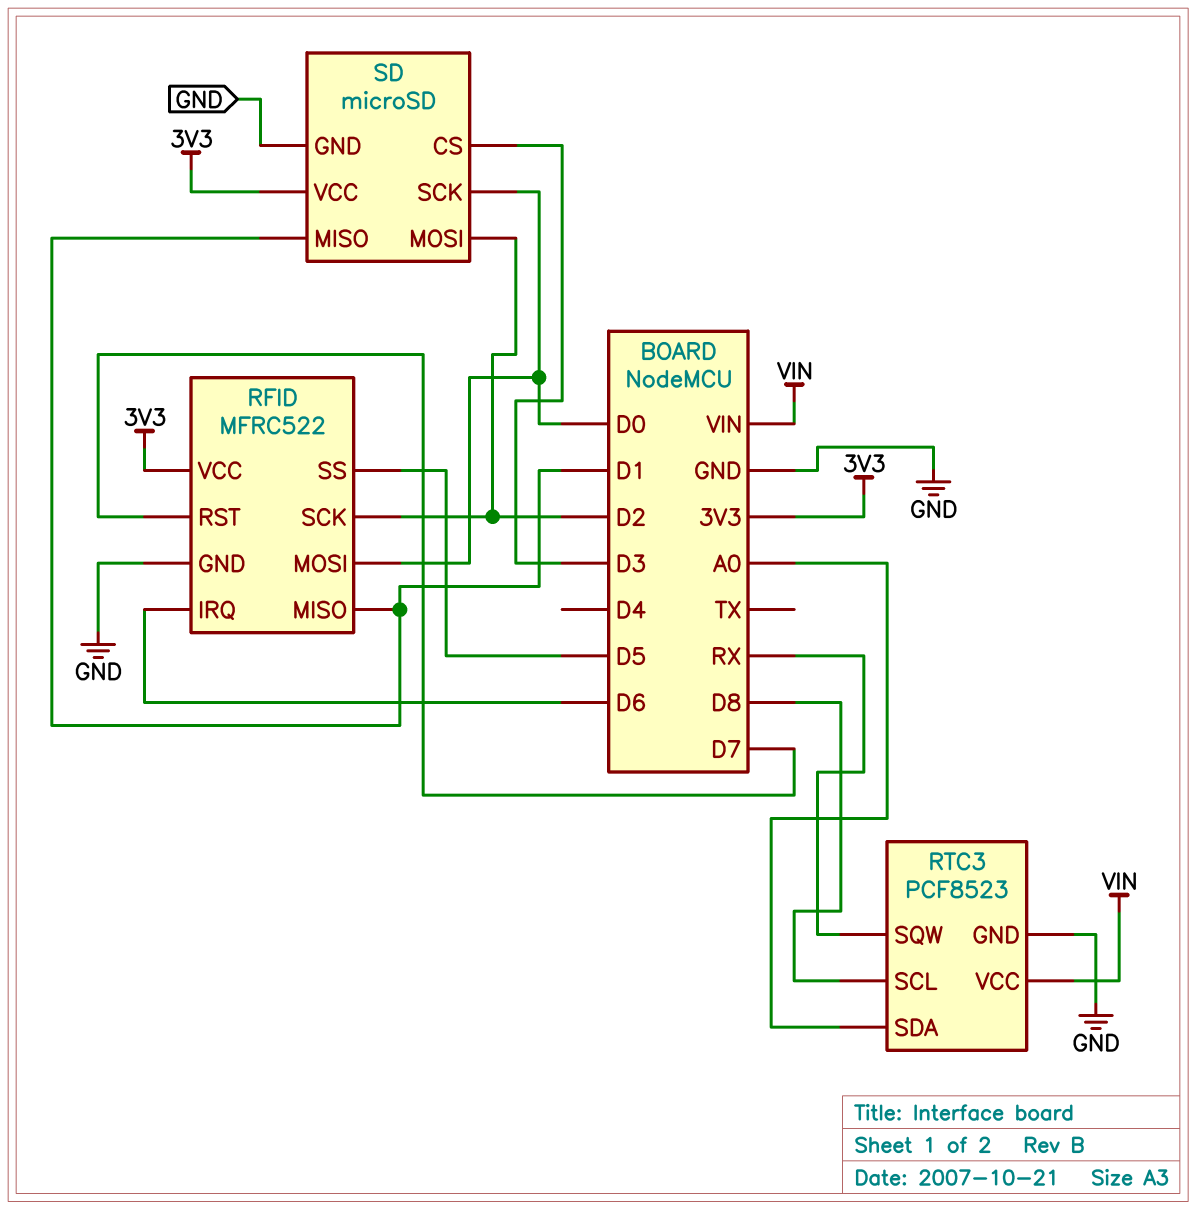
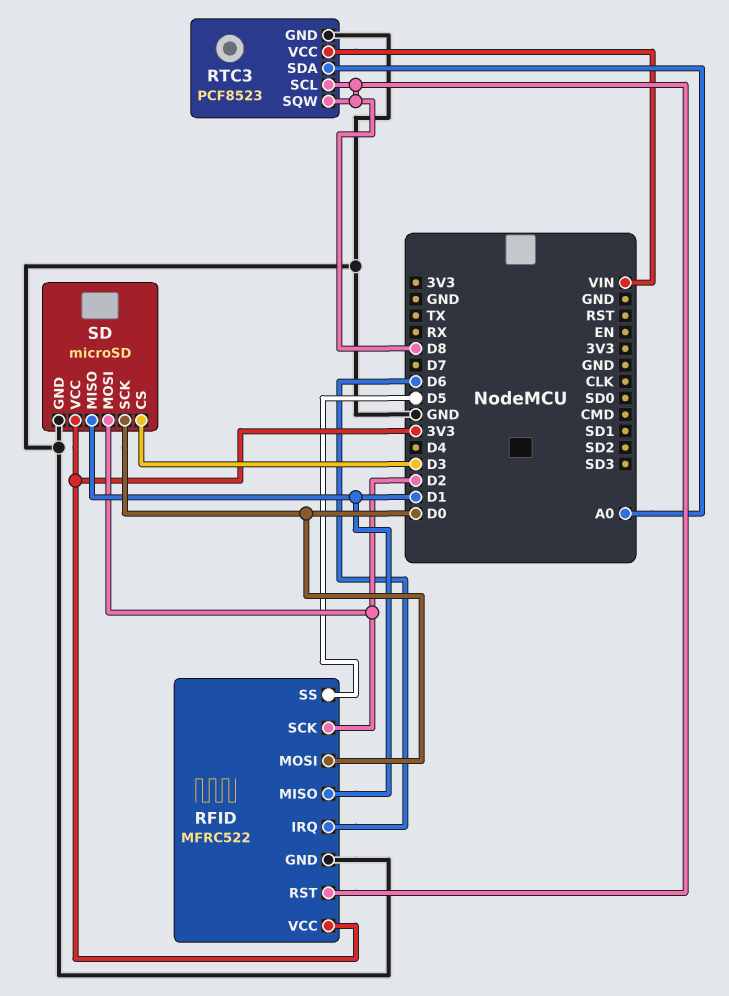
RFID pin RST: D7 -> D8
RTC3 pin SQW: RX -> D8

